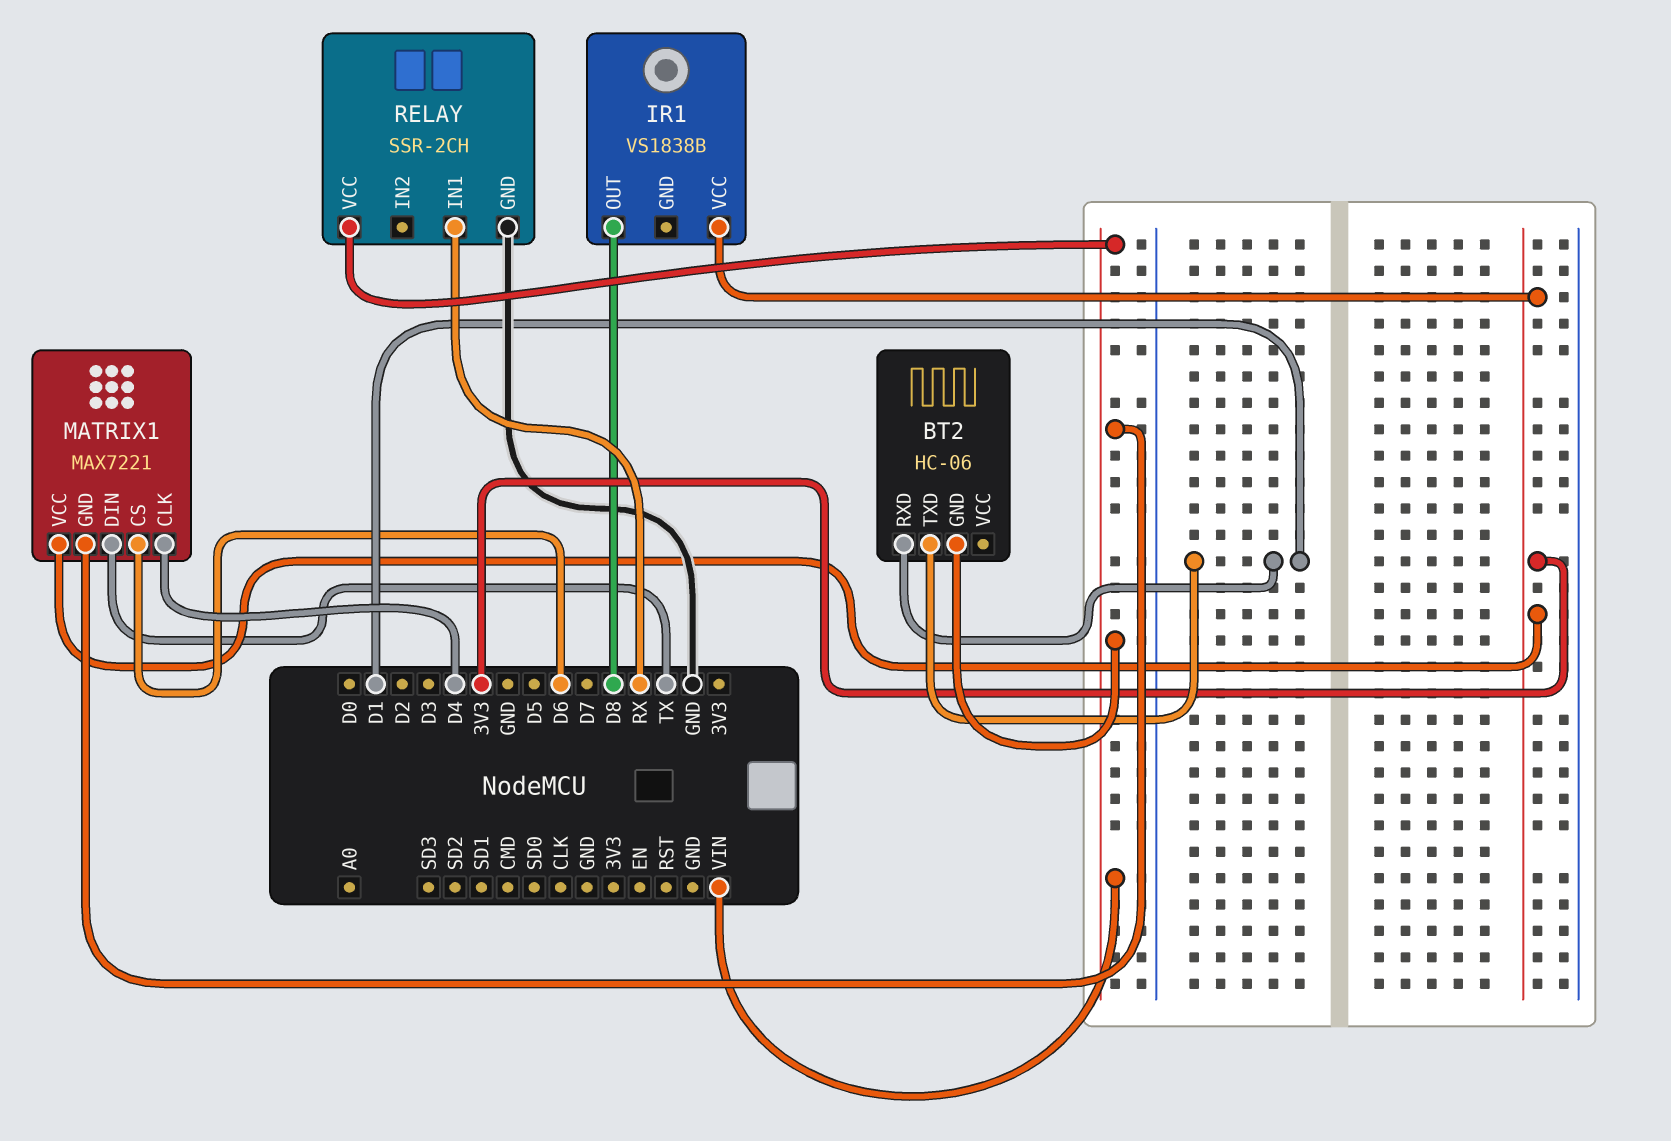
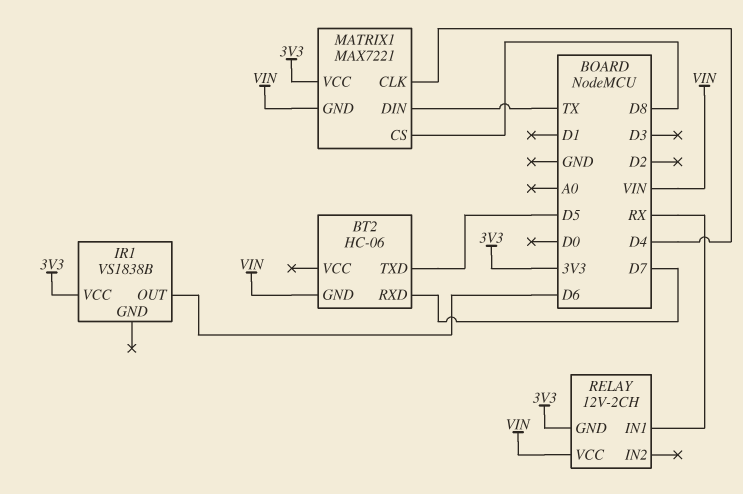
BT2 pin RXD: D1 -> D7
BT2 pin TXD: D1 -> D5
IR1 pin OUT: D8 -> D6
MATRIX1 pin CS: D6 -> D8
RELAY: SSR-2CH -> 12V-2CH
RELAY pin GND: GND -> 3V3

